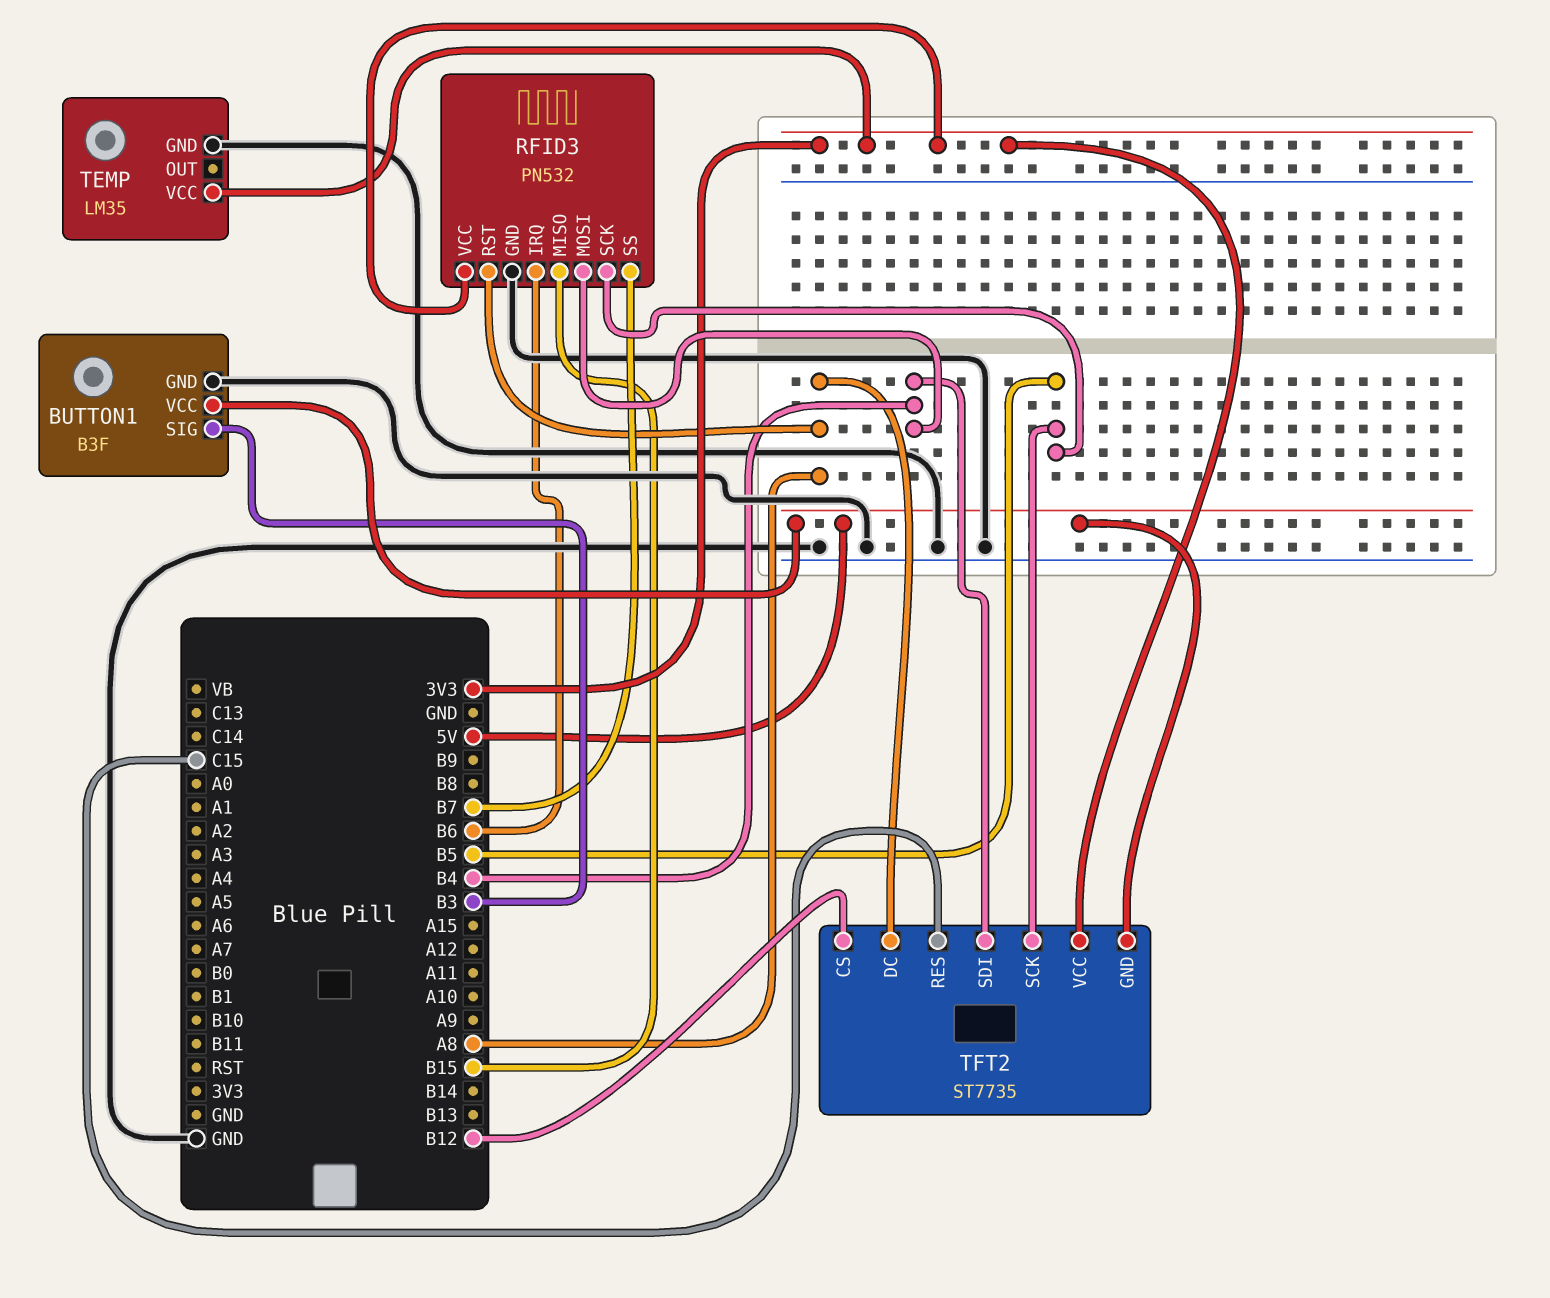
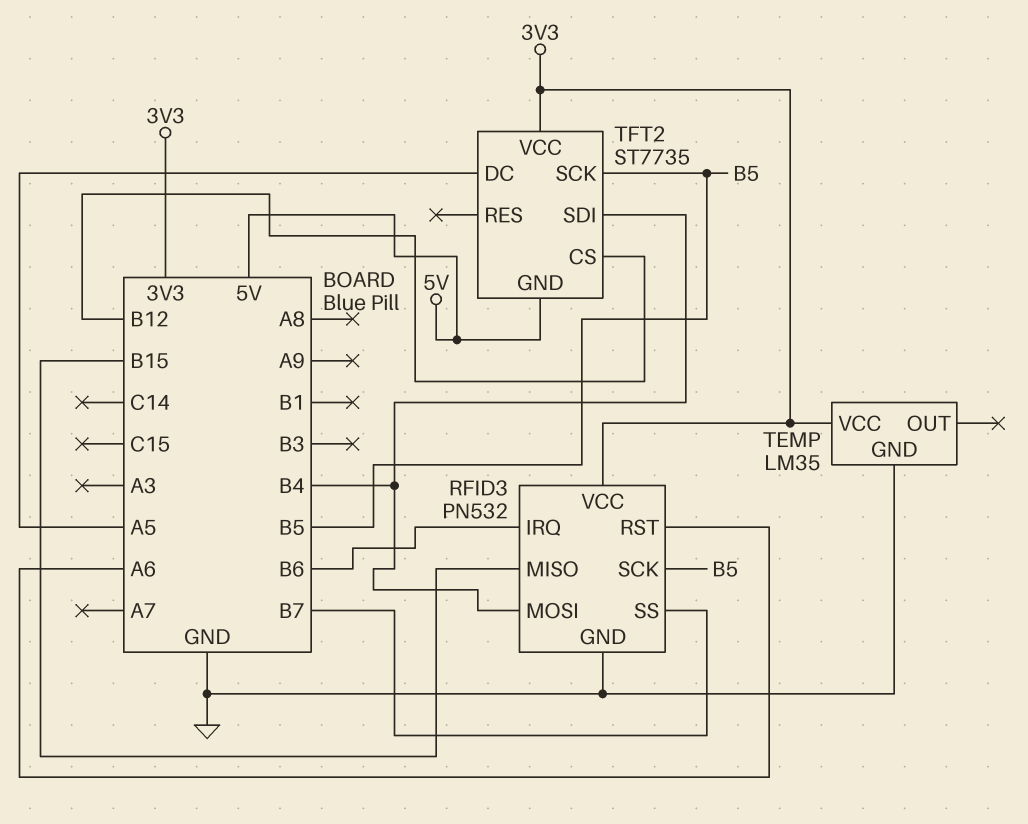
BUTTON1: B3F -> none
BUTTON1 pin GND: GND -> none
BUTTON1 pin SIG: B3 -> none
BUTTON1 pin VCC: 5V -> none
RFID3 pin RST: A8 -> A6
TFT2 pin DC: A8 -> A5
TFT2 pin RES: C15 -> none

